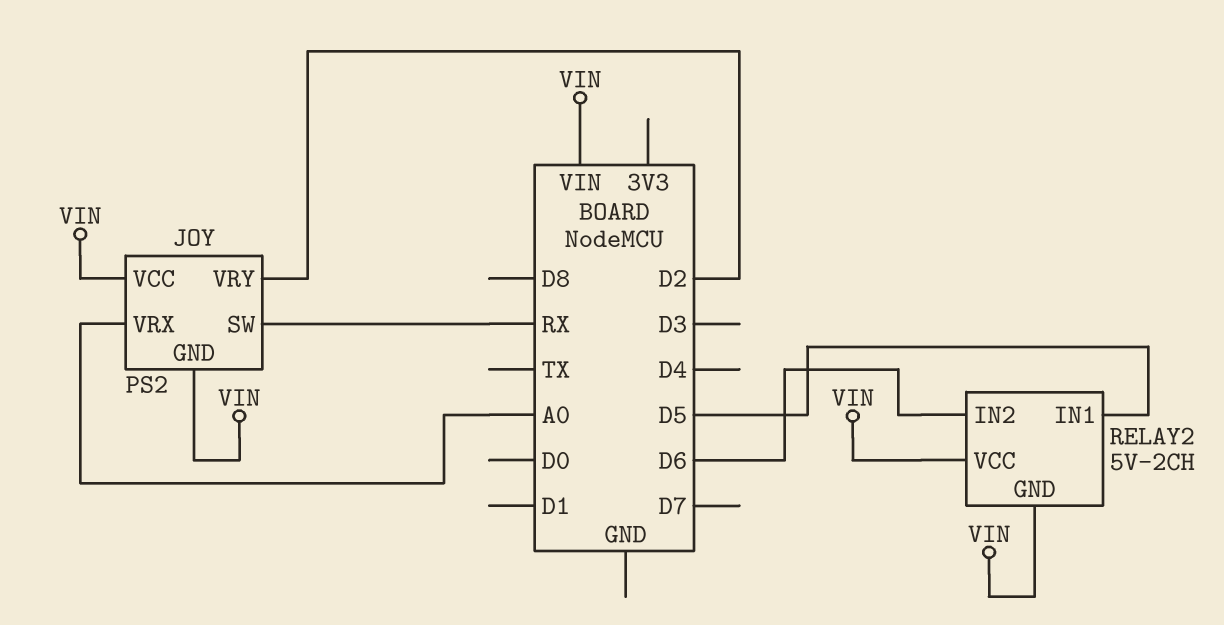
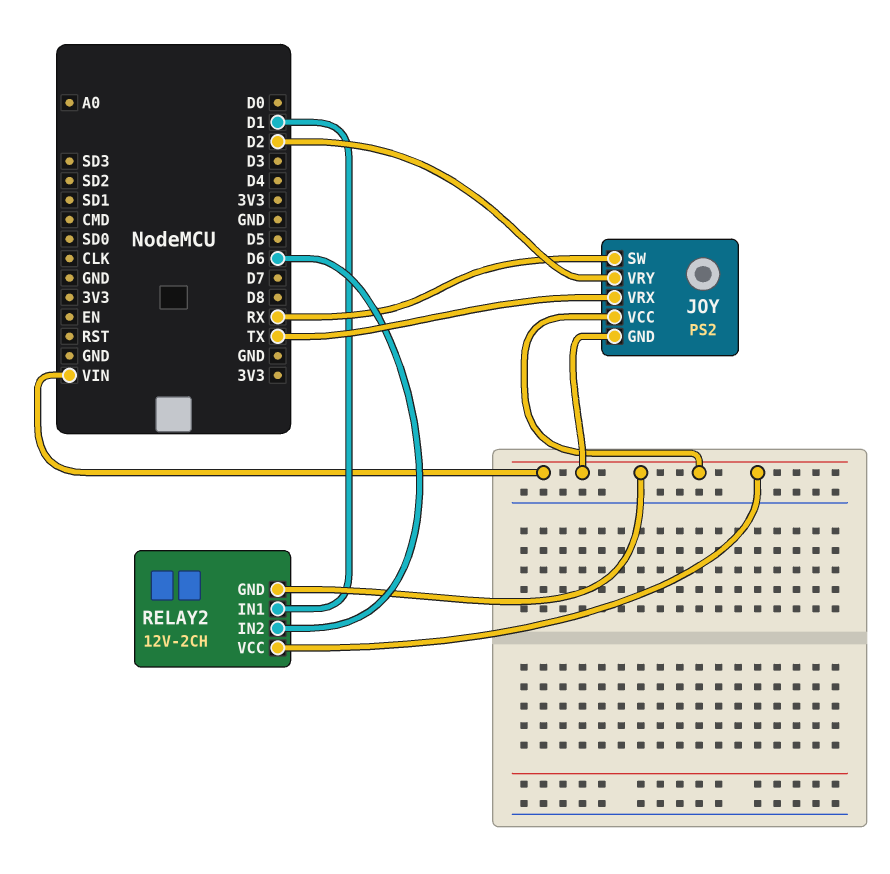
JOY pin VRX: A0 -> TX
RELAY2: 5V-2CH -> 12V-2CH
RELAY2 pin IN1: D5 -> D1

